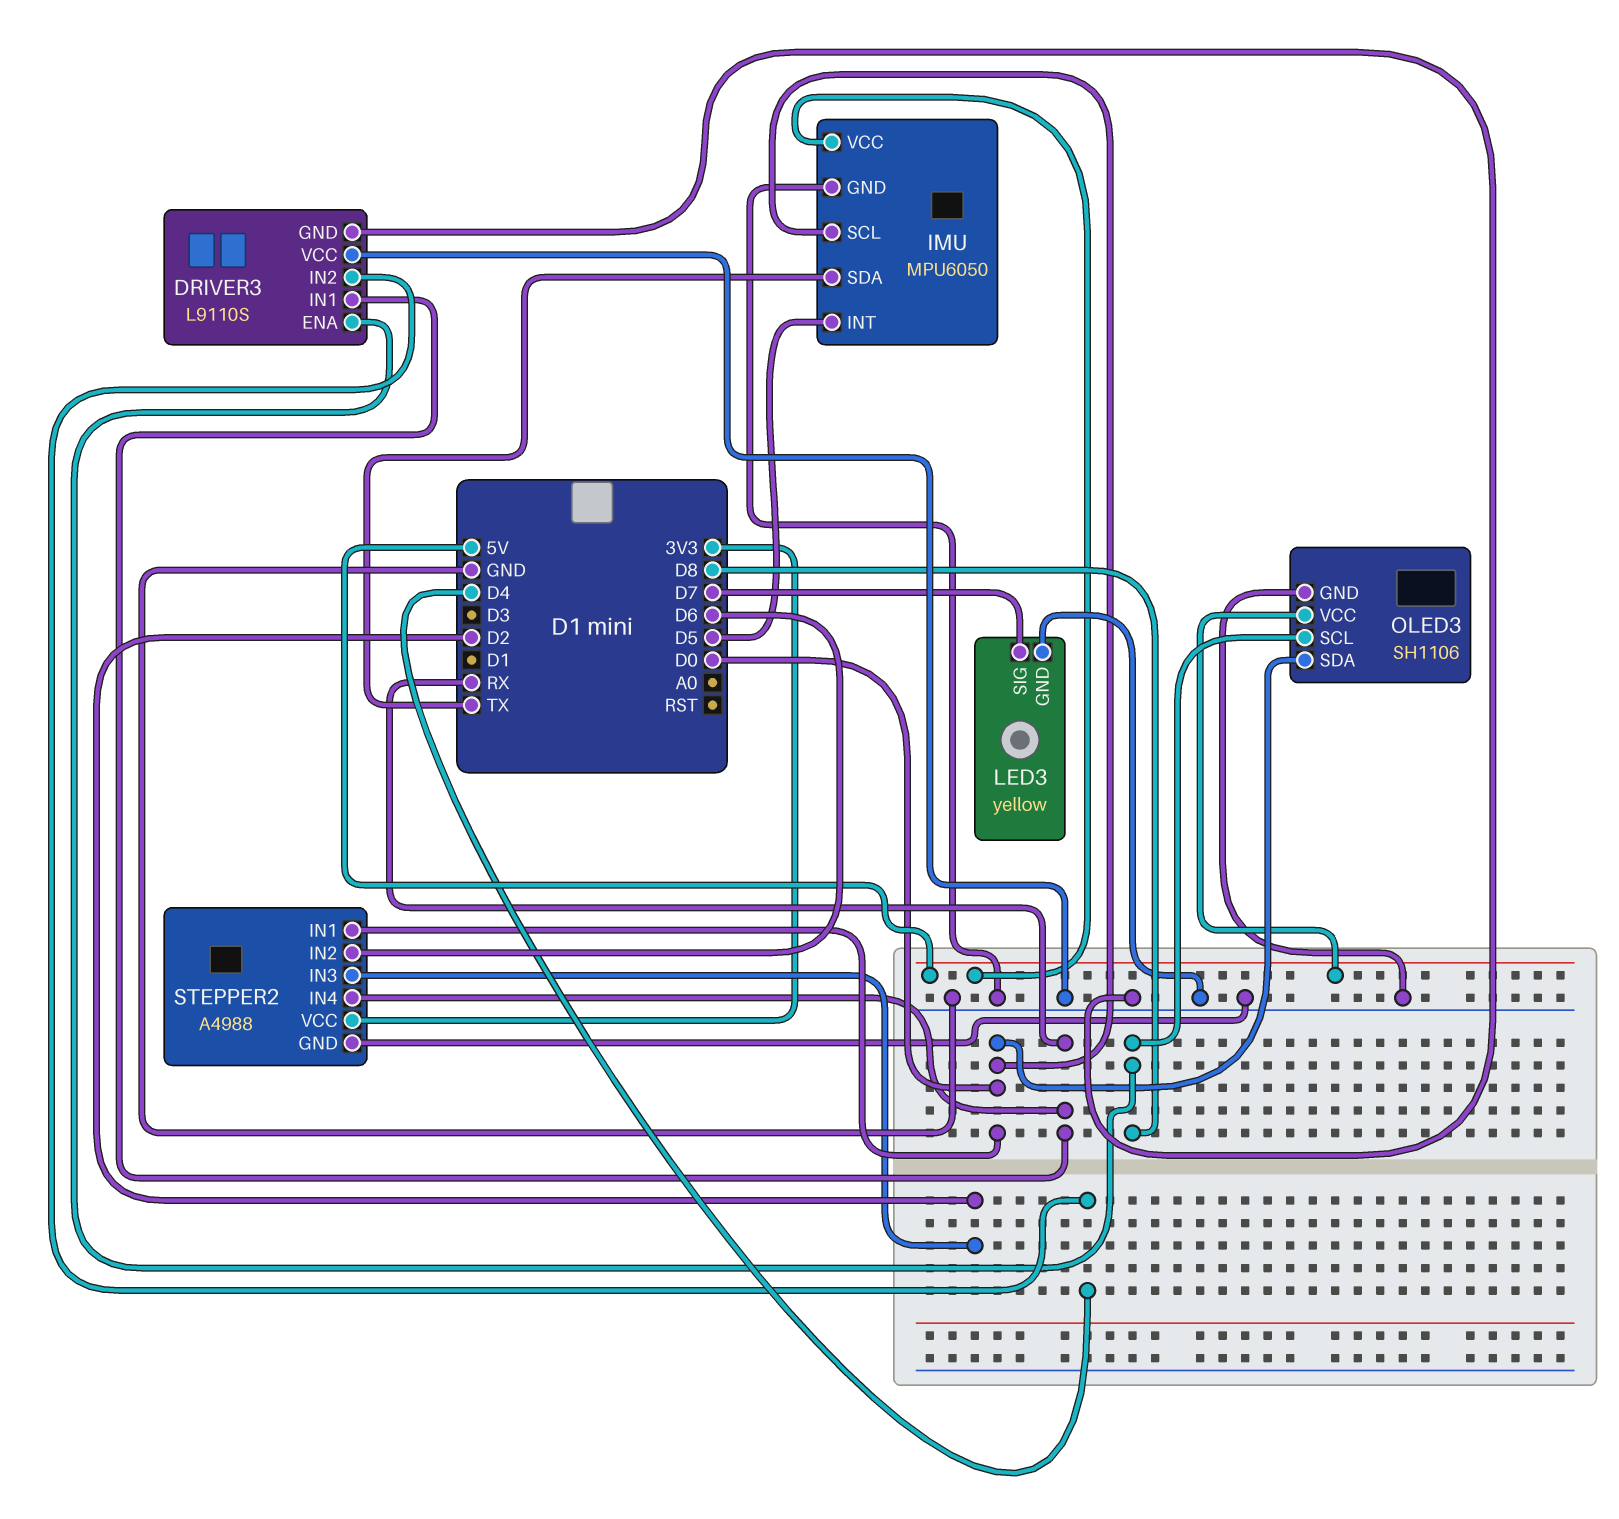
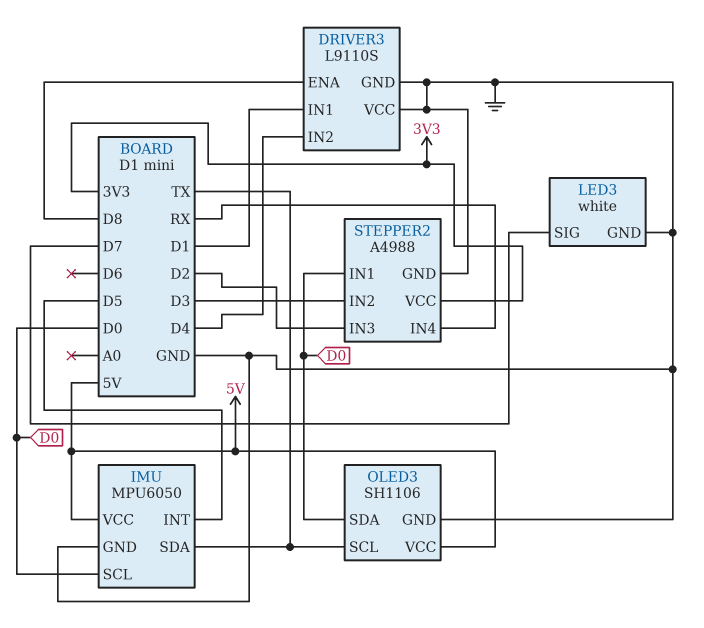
DRIVER3 pin IN1: RX -> D1
LED3: yellow -> white
OLED3 pin SCL: D8 -> TX
STEPPER2 pin IN2: D6 -> D3

